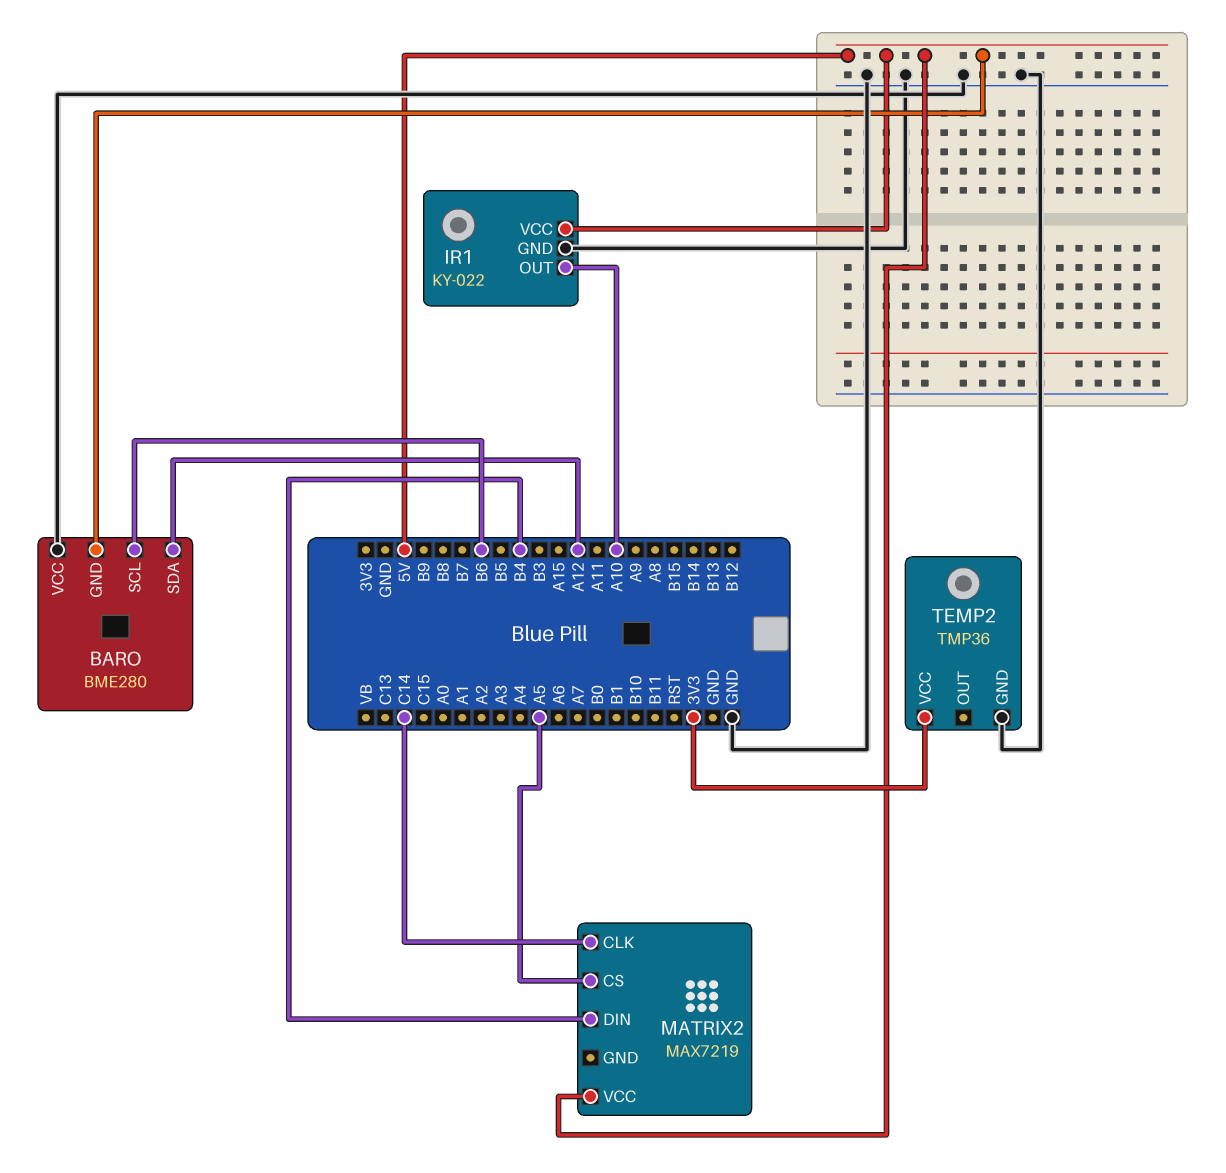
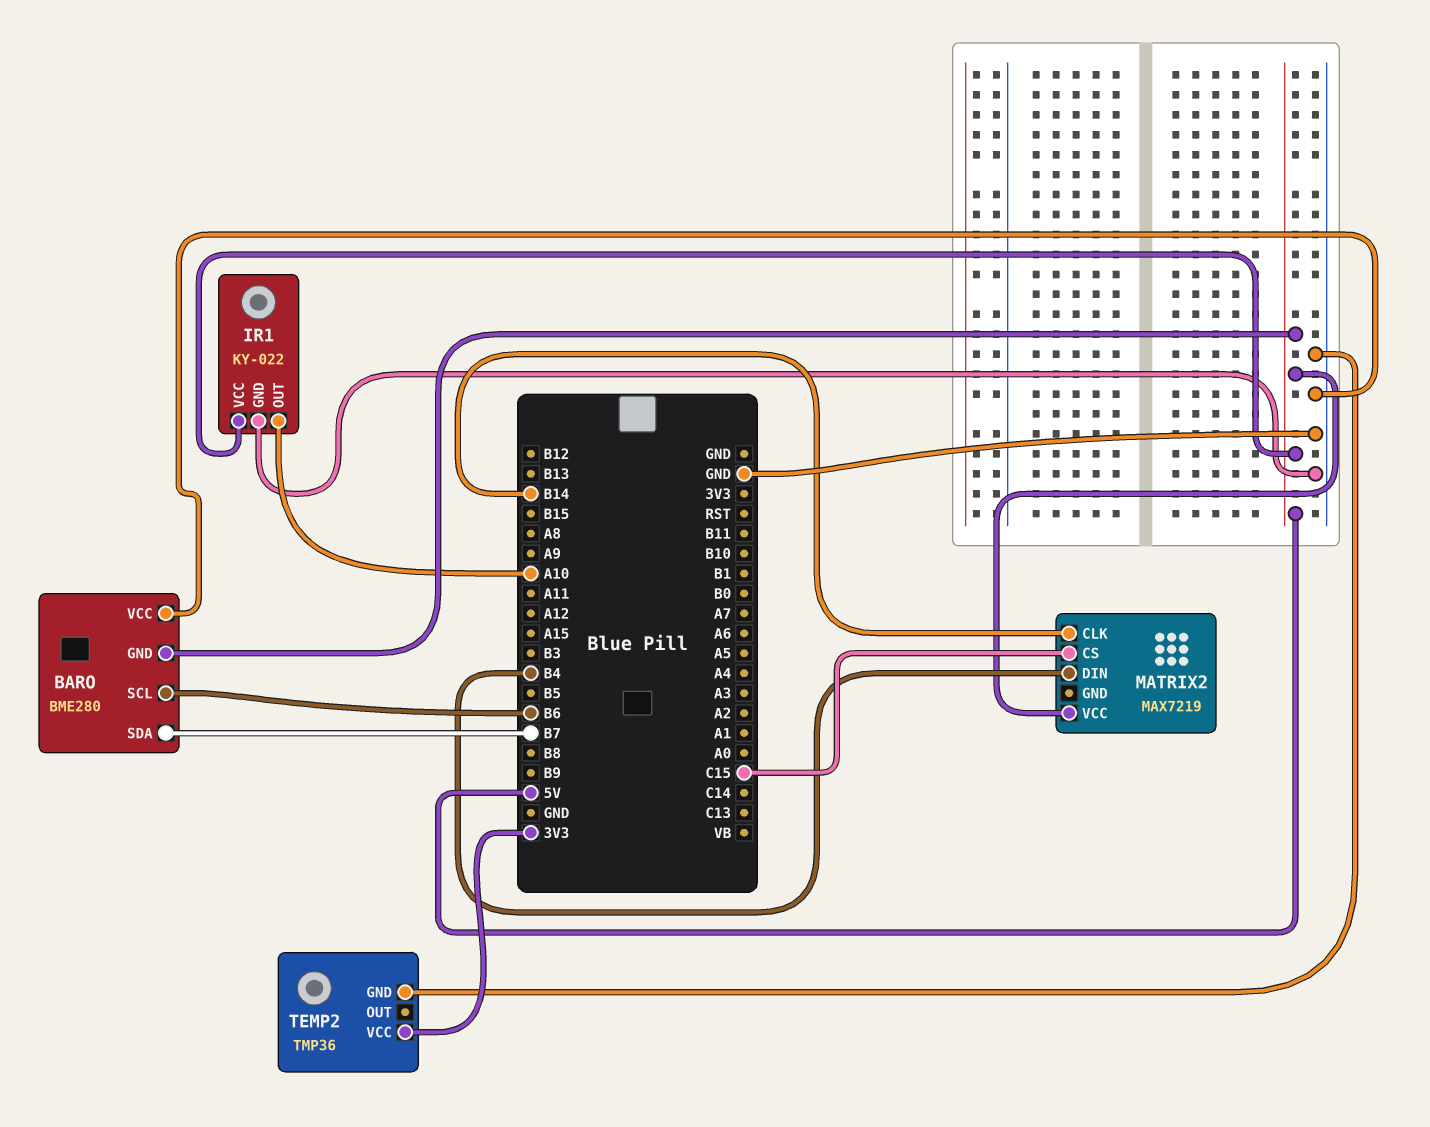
BARO pin SDA: A12 -> B7
MATRIX2 pin CLK: C14 -> B14
MATRIX2 pin CS: A5 -> C15

